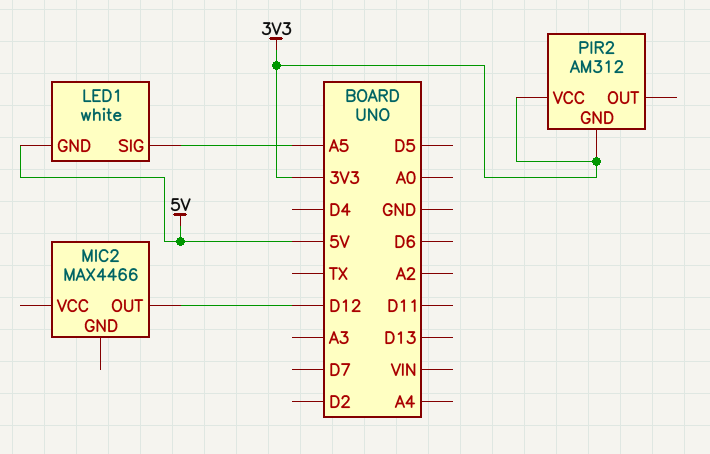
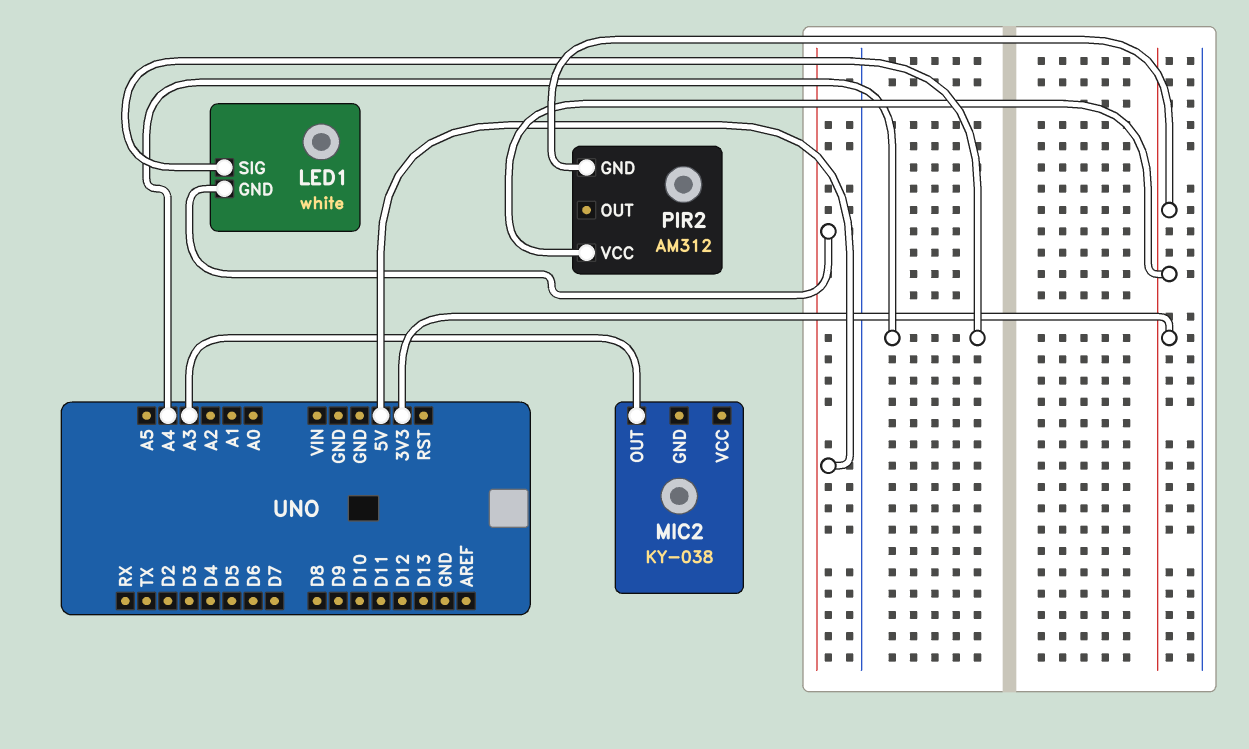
LED1 pin SIG: A5 -> A4
MIC2: MAX4466 -> KY-038
MIC2 pin OUT: D12 -> A3

